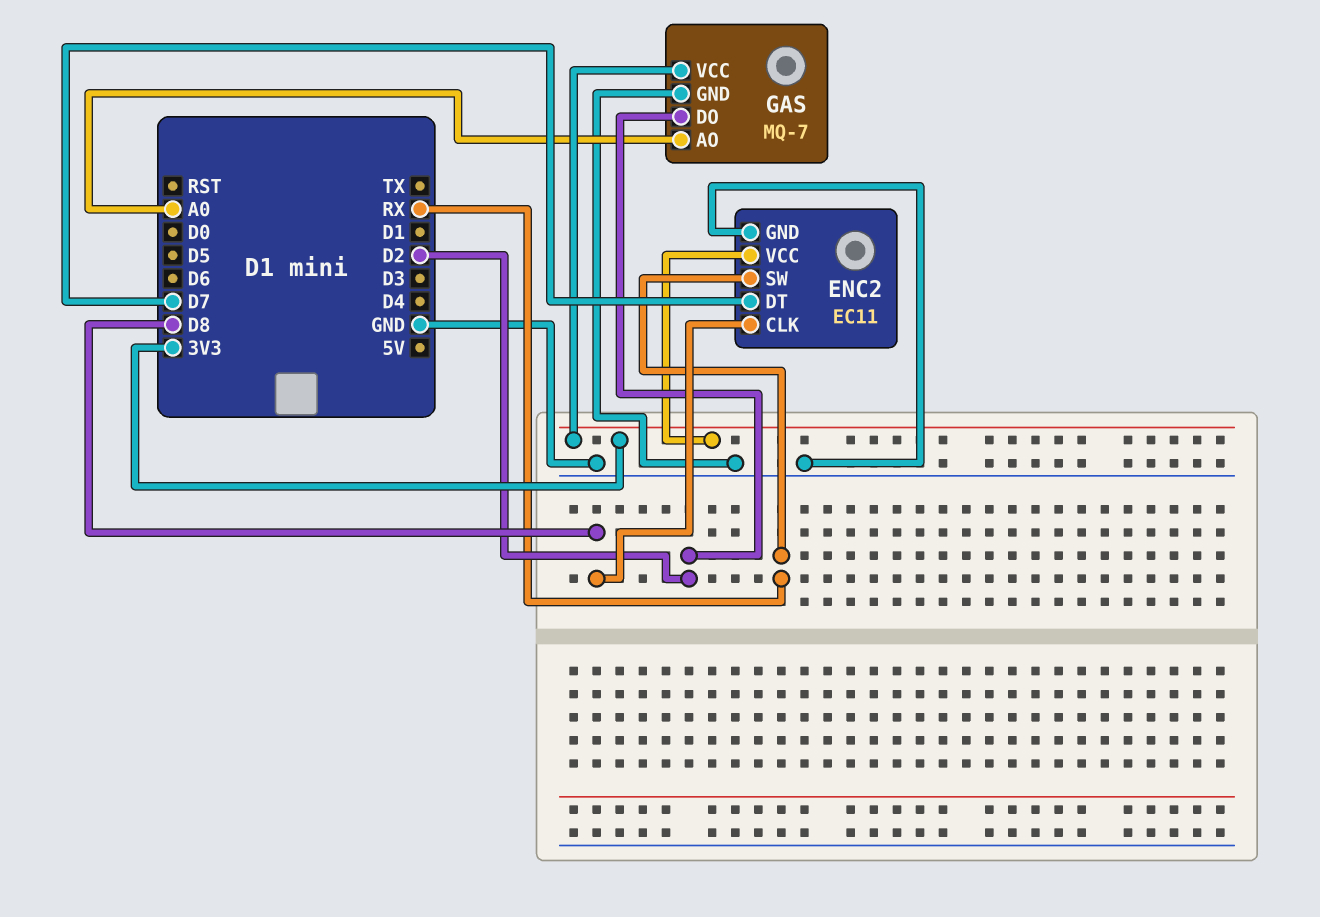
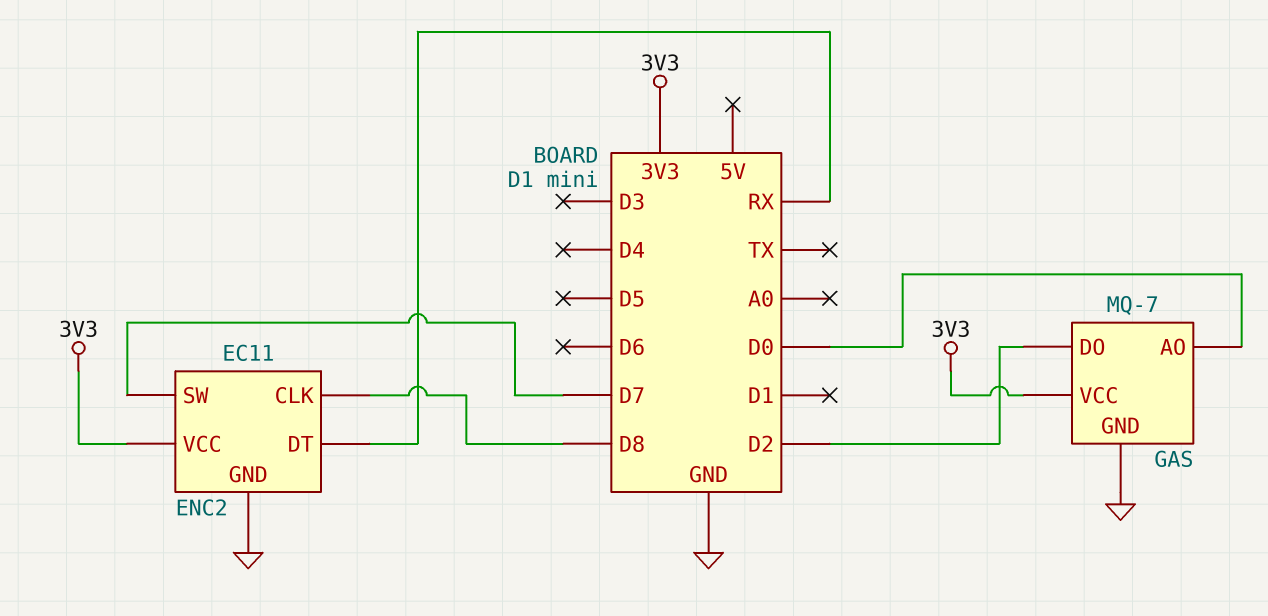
ENC2 pin DT: D7 -> RX
ENC2 pin SW: RX -> D7
GAS pin AO: A0 -> D0

